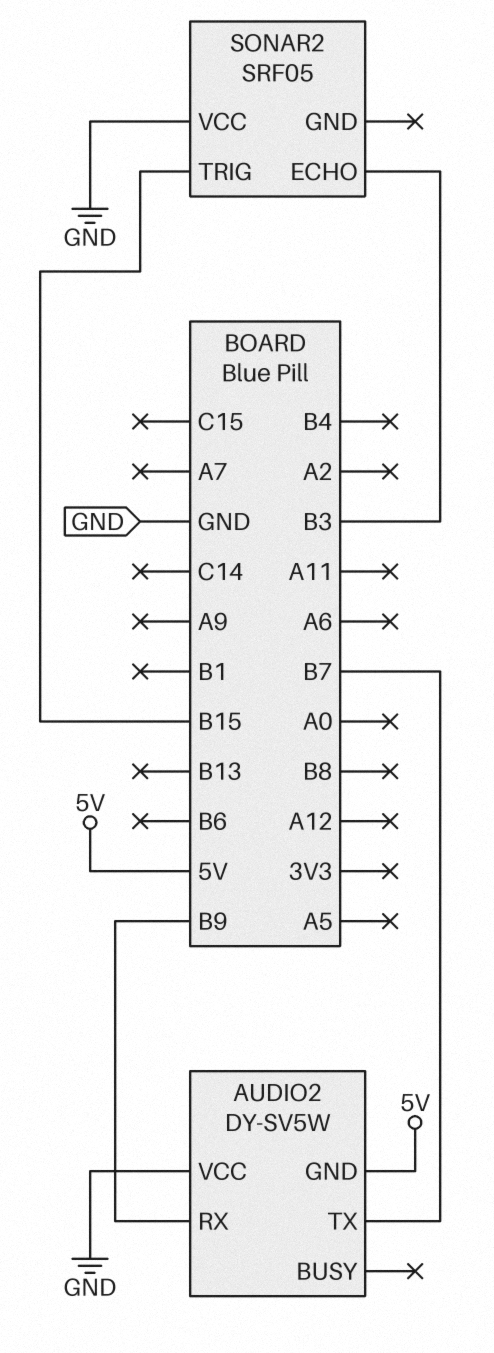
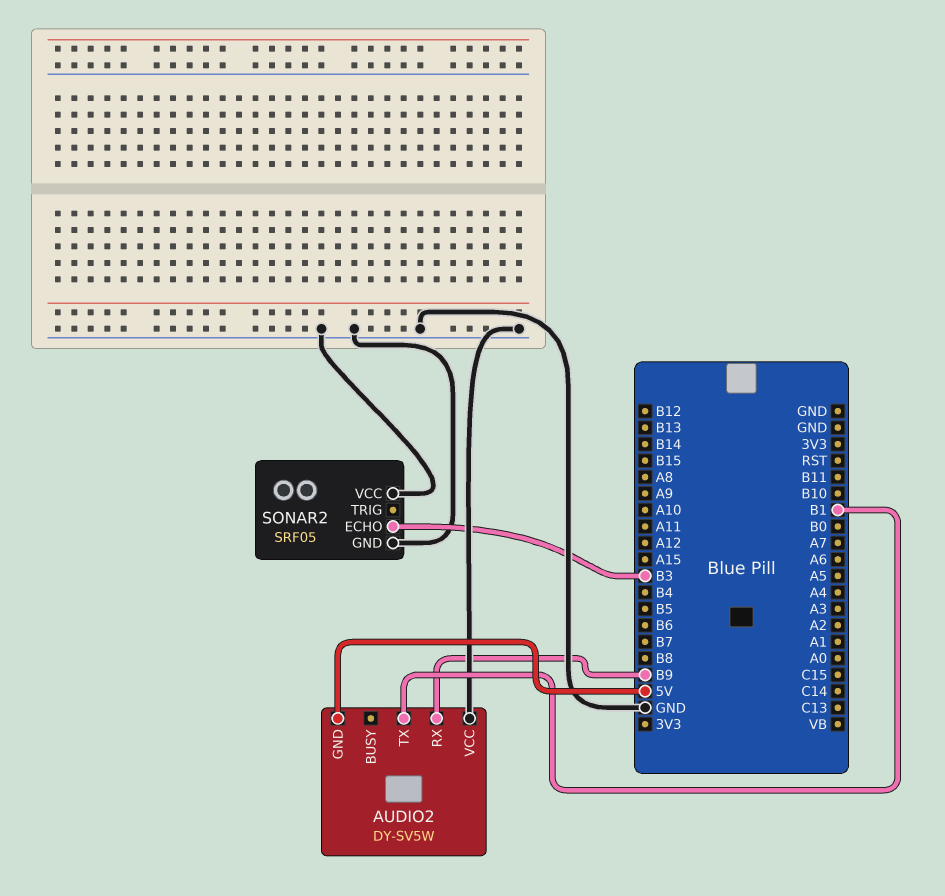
AUDIO2 pin TX: B7 -> B1
SONAR2 pin GND: none -> GND
SONAR2 pin TRIG: B15 -> none

